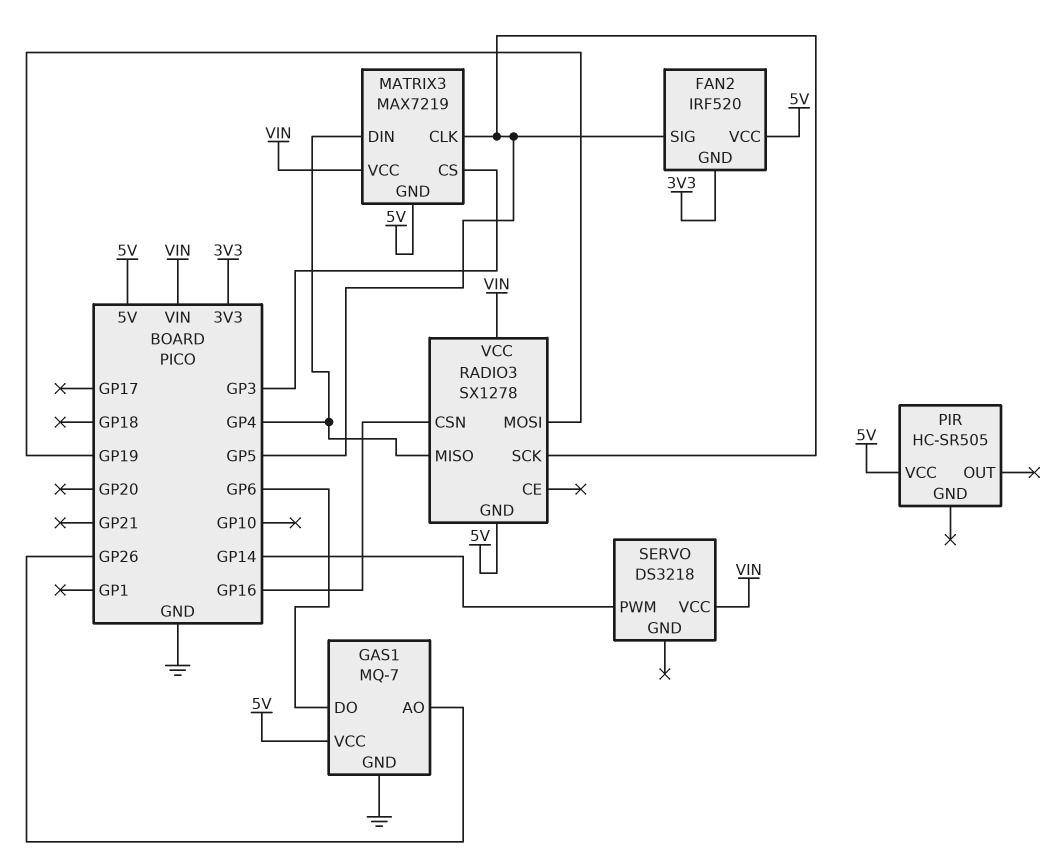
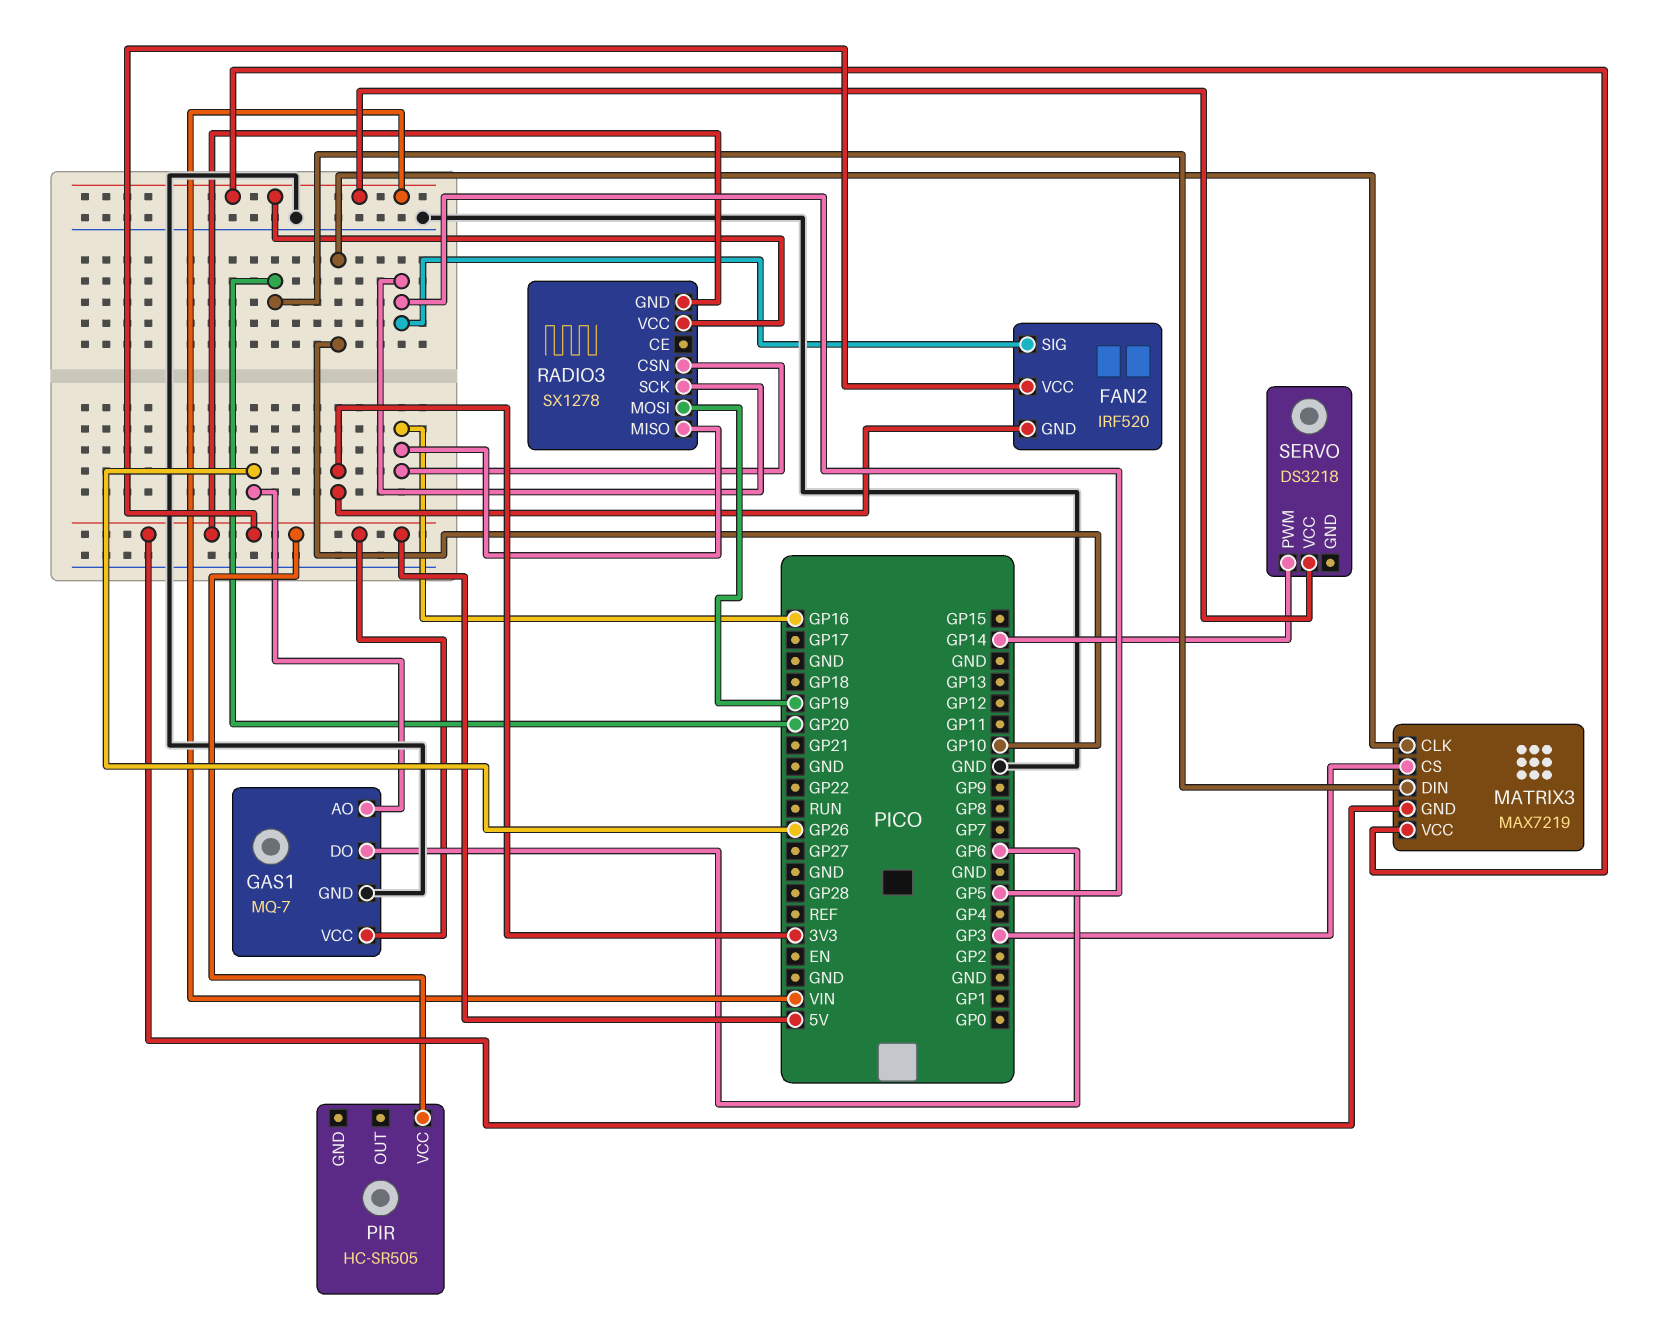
MATRIX3 pin CLK: GP5 -> GP10
MATRIX3 pin DIN: GP4 -> GP20
RADIO3 pin MISO: GP4 -> GP16

